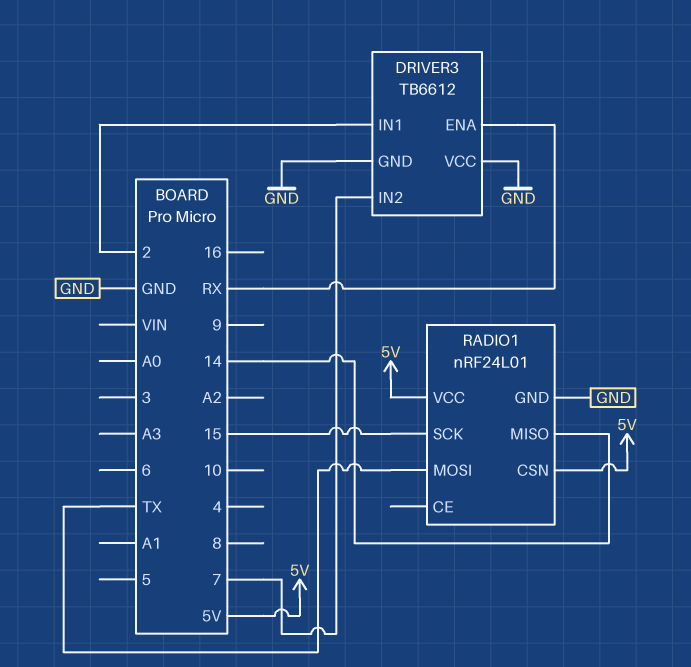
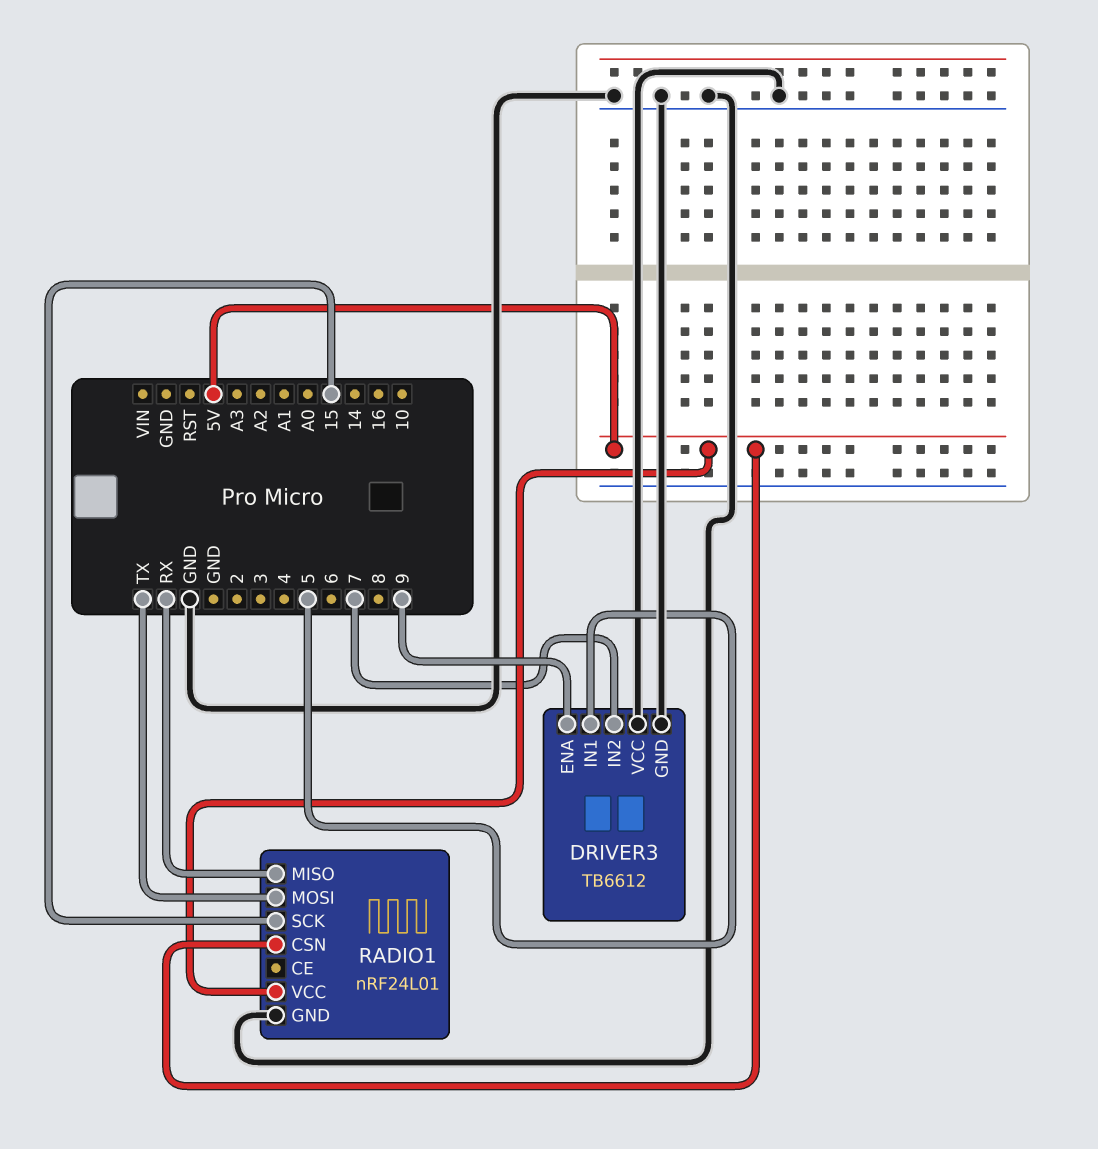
DRIVER3 pin ENA: RX -> 9
DRIVER3 pin IN1: 2 -> 5
RADIO1 pin MISO: 14 -> RX

